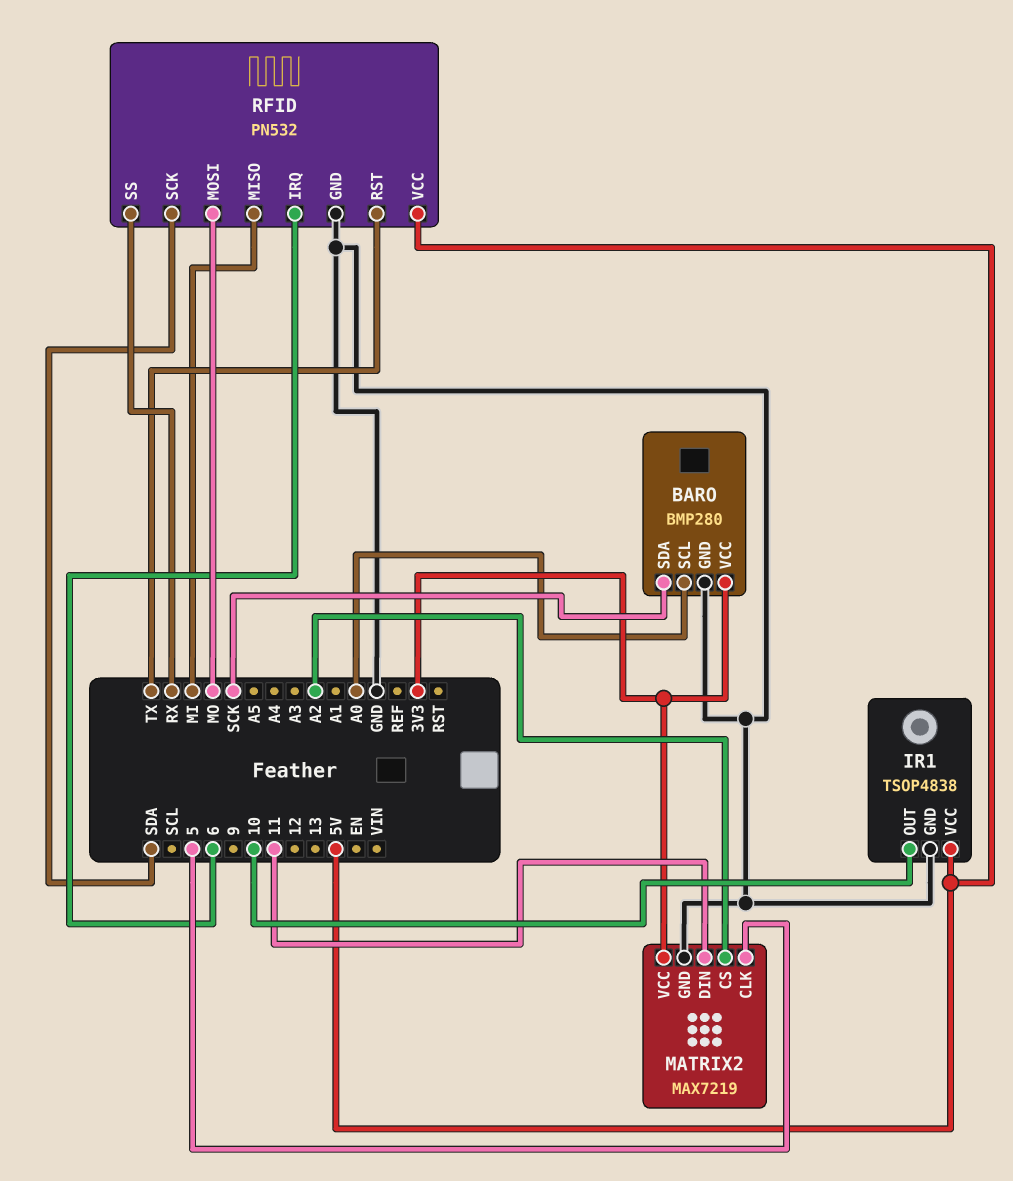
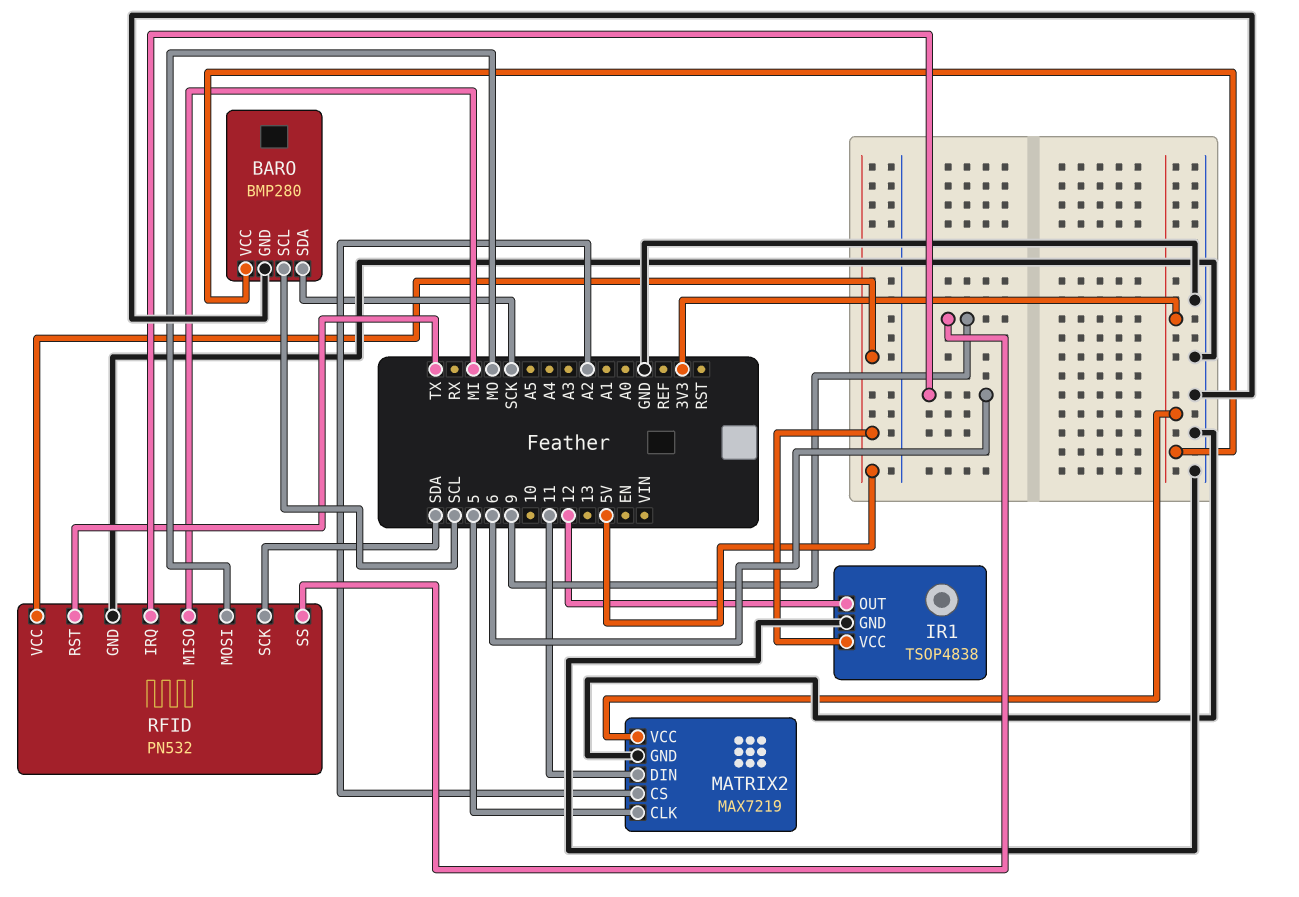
BARO pin SCL: A0 -> SCL
IR1 pin OUT: 10 -> 12
RFID pin SS: RX -> 9

